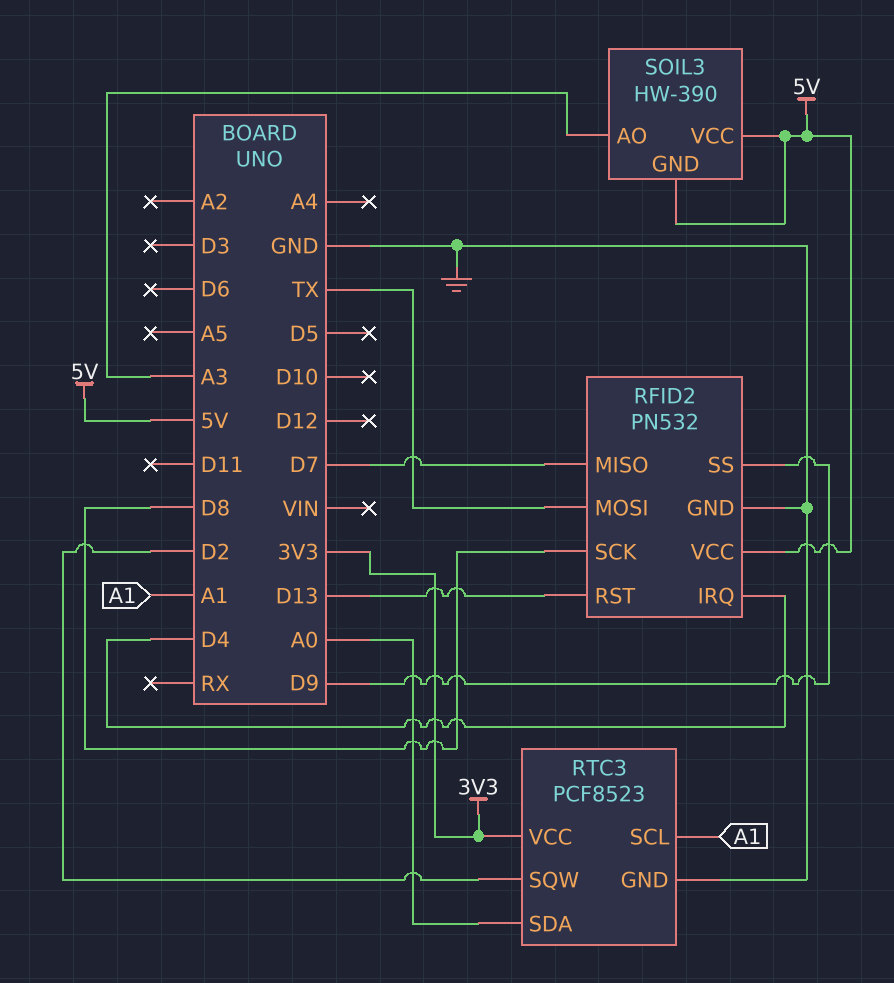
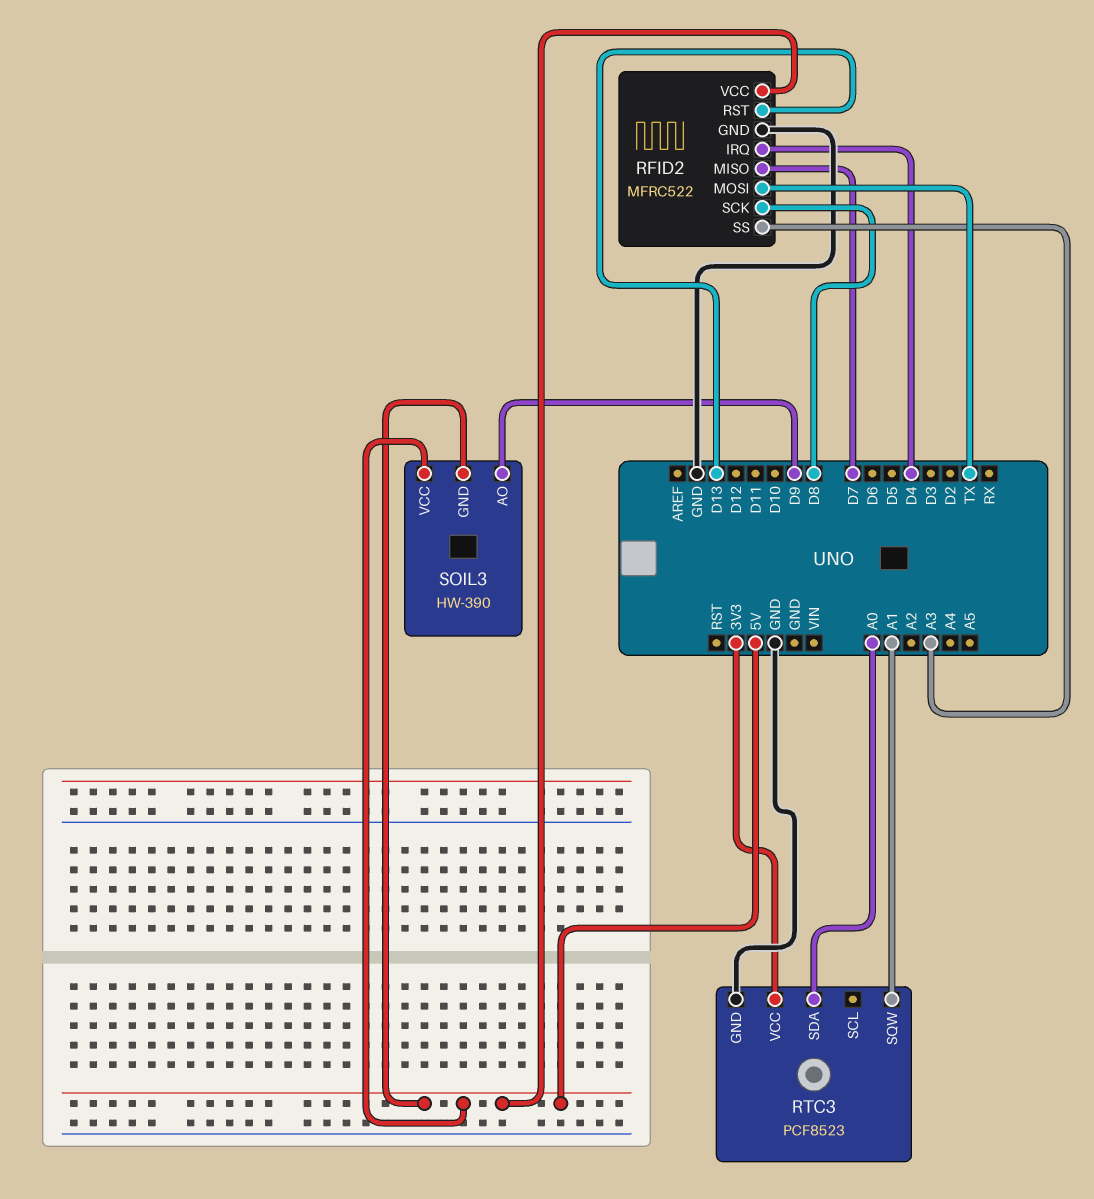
RFID2: PN532 -> MFRC522
RFID2 pin SS: D9 -> A3
RTC3 pin SCL: A1 -> none
RTC3 pin SQW: D2 -> A1
SOIL3 pin AO: A3 -> D9

